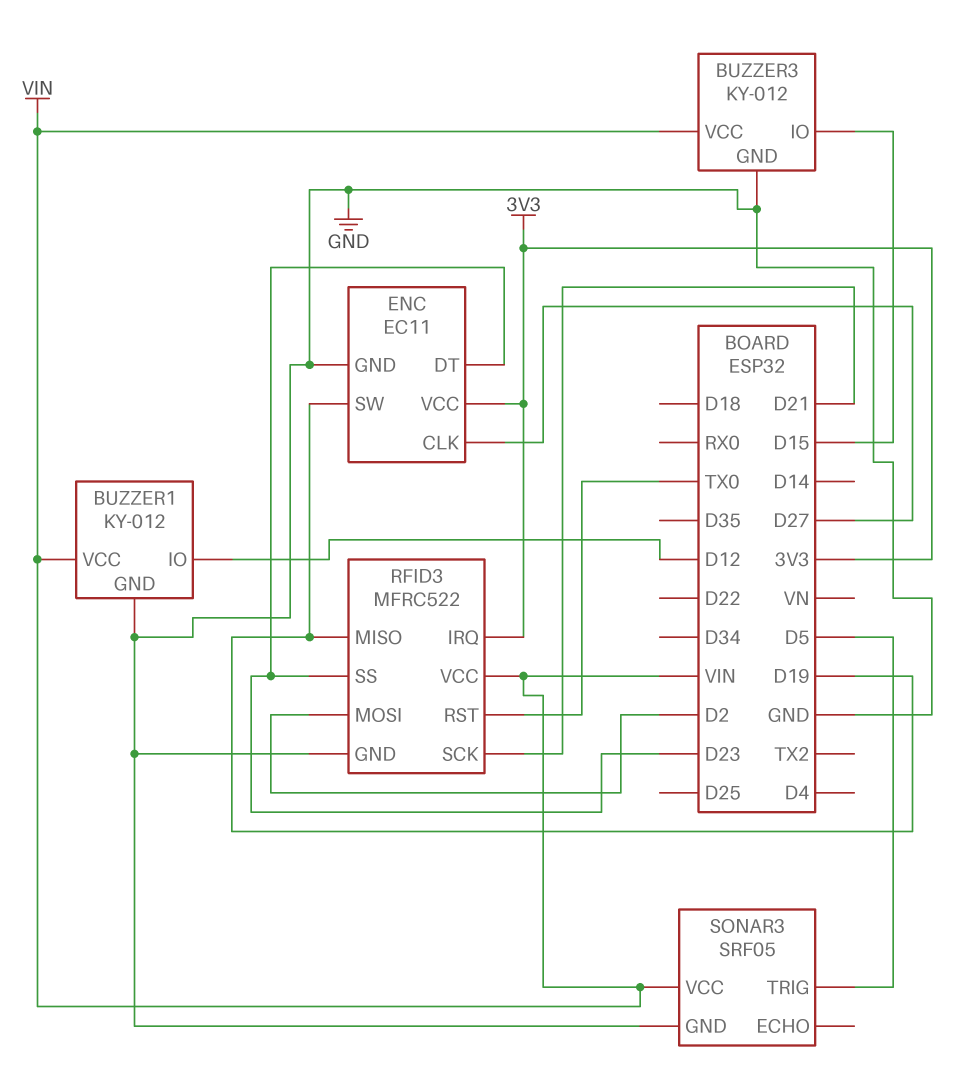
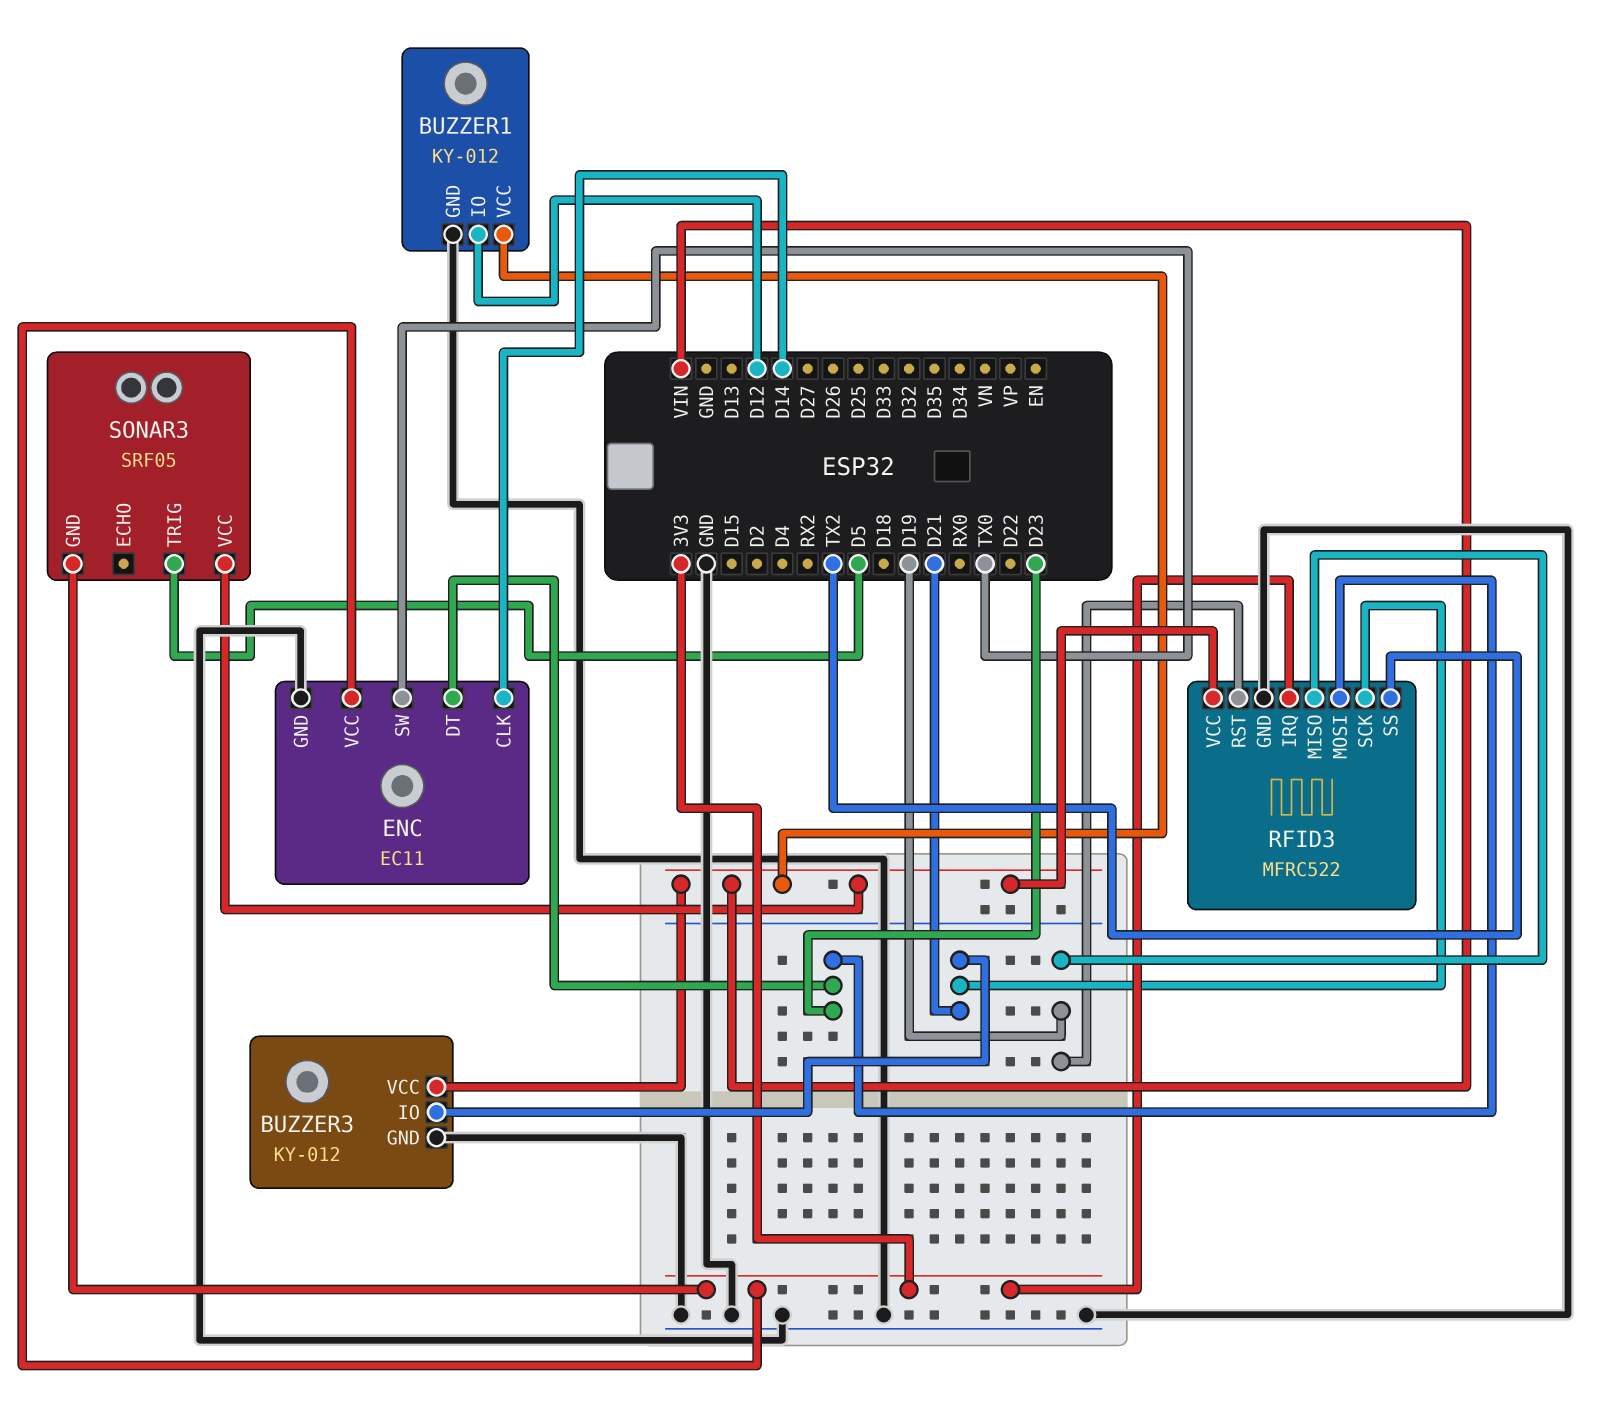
BUZZER3 pin IO: D15 -> D21
ENC pin CLK: D27 -> D14
ENC pin SW: D19 -> TX0
RFID3 pin MOSI: D2 -> D23
RFID3 pin RST: TX0 -> D19
RFID3 pin SS: D23 -> TX2
SONAR3 pin GND: GND -> 3V3

